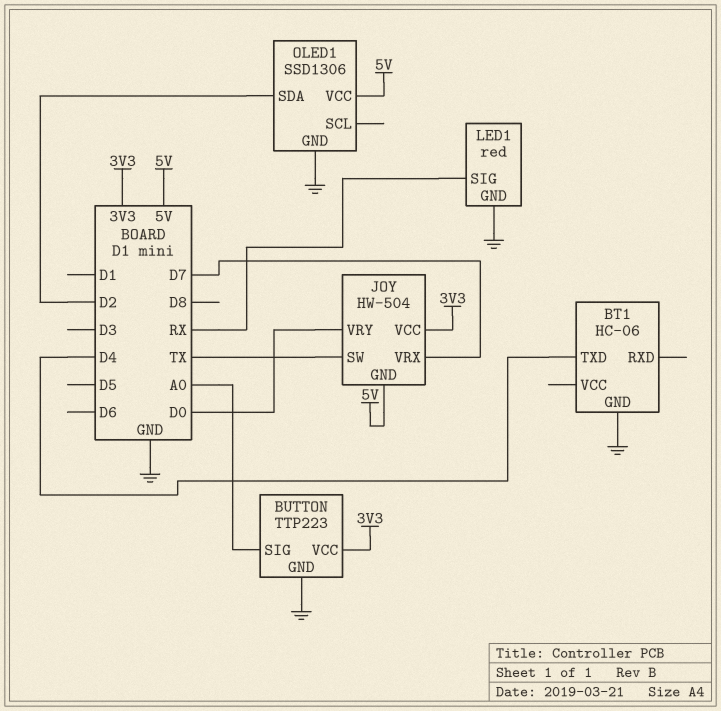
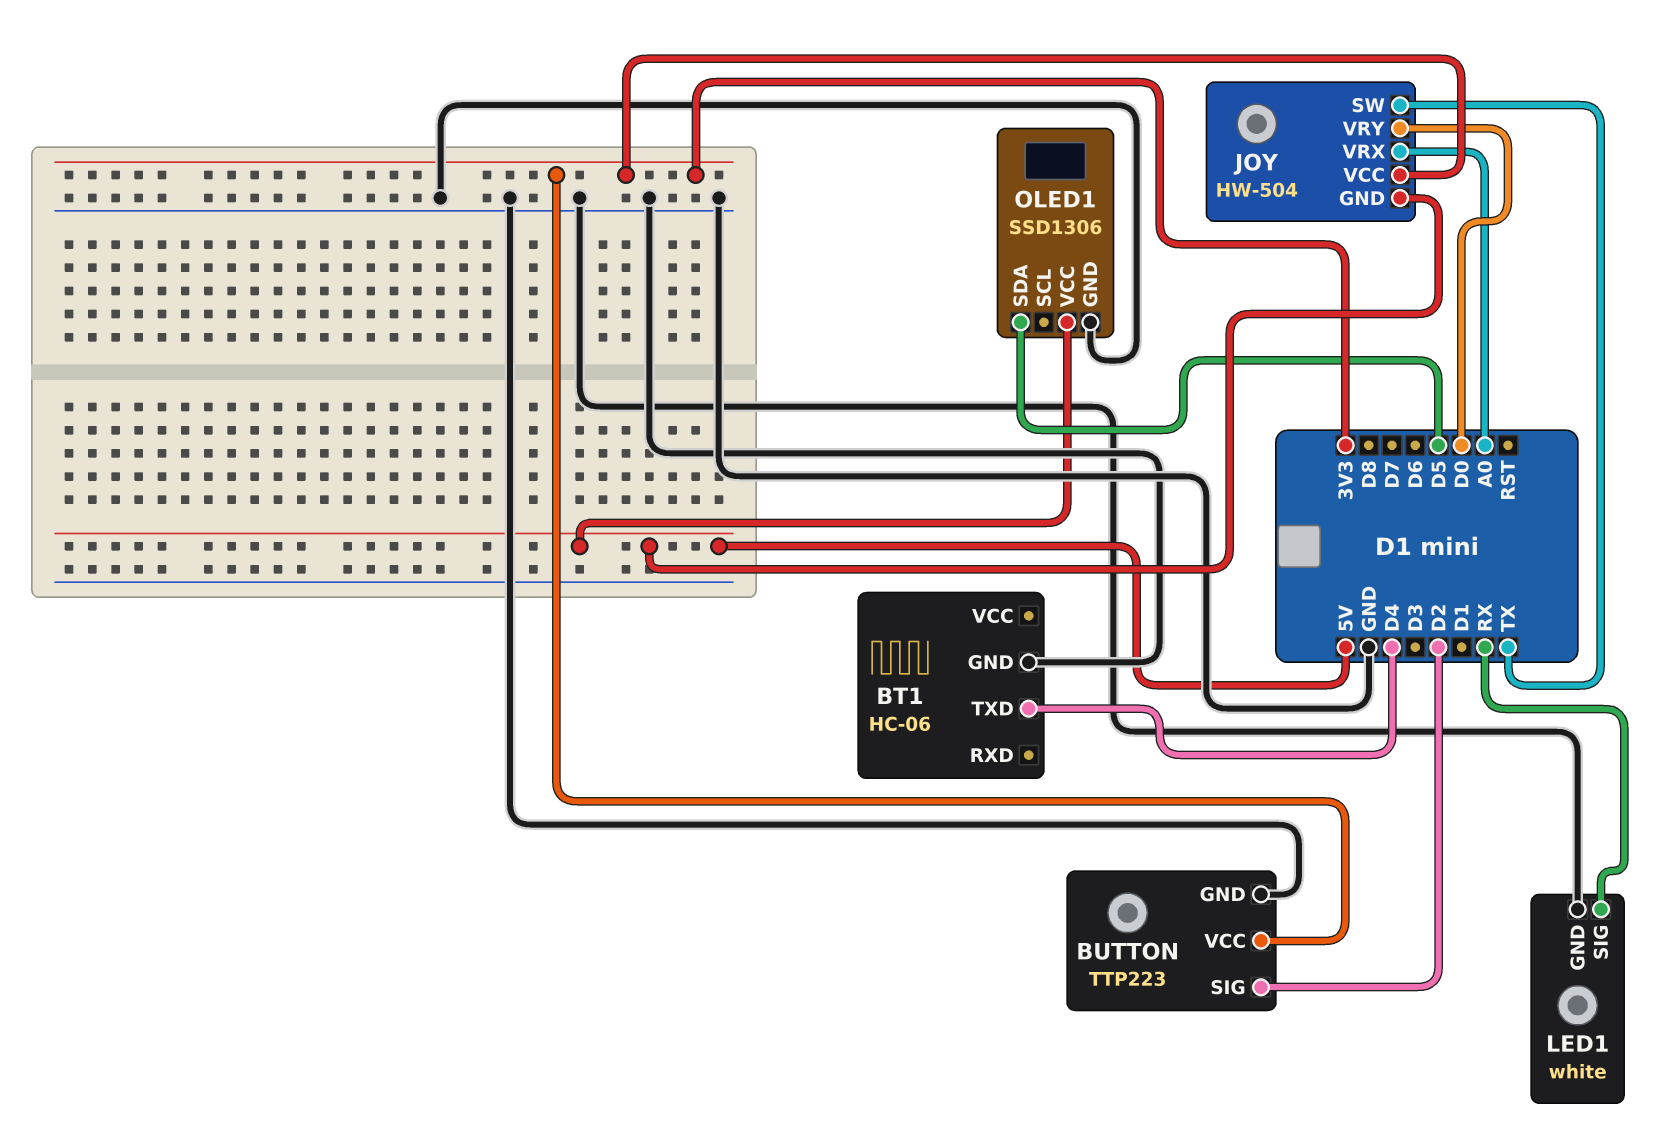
BUTTON pin SIG: A0 -> D2
JOY pin VRX: D7 -> A0
LED1: red -> white
OLED1 pin SDA: D2 -> D5

